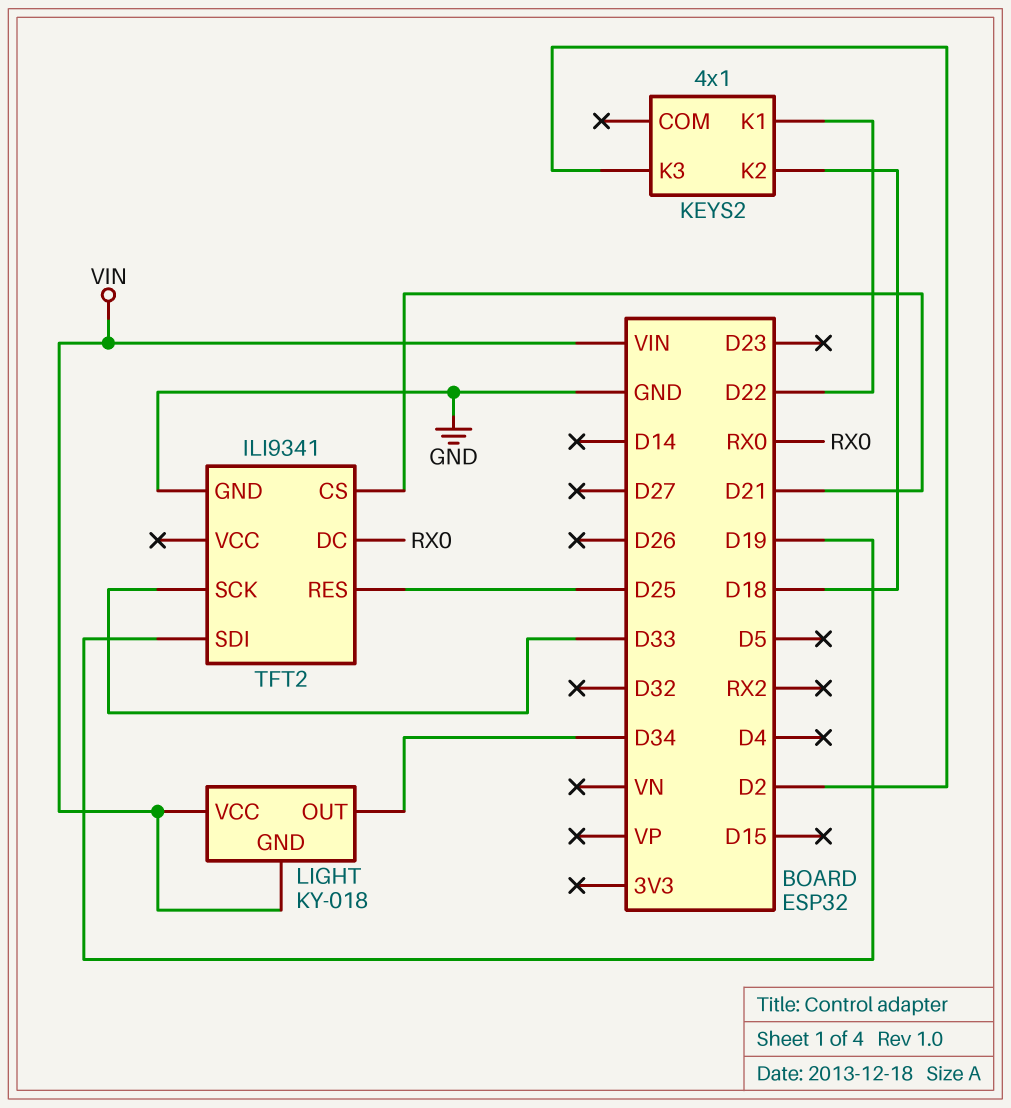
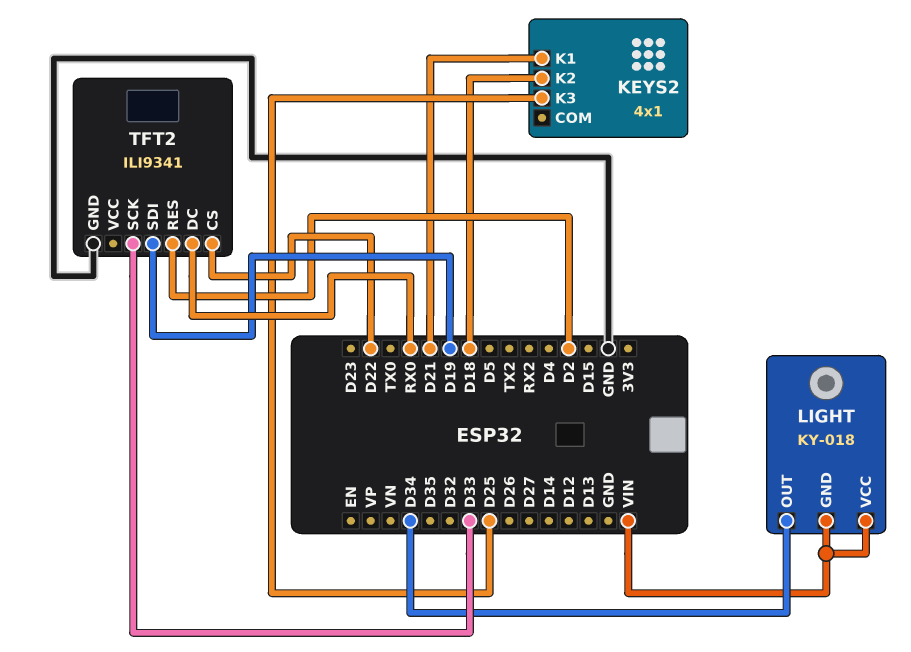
KEYS2 pin K1: D22 -> D21
KEYS2 pin K3: D2 -> D25
TFT2 pin CS: D21 -> D22
TFT2 pin RES: D25 -> D2

